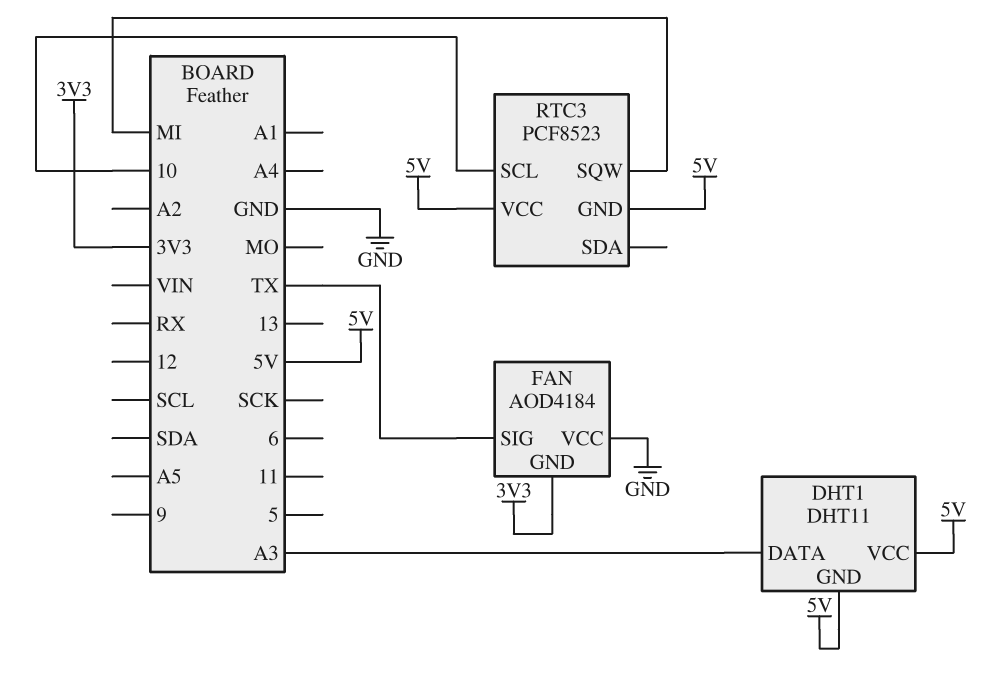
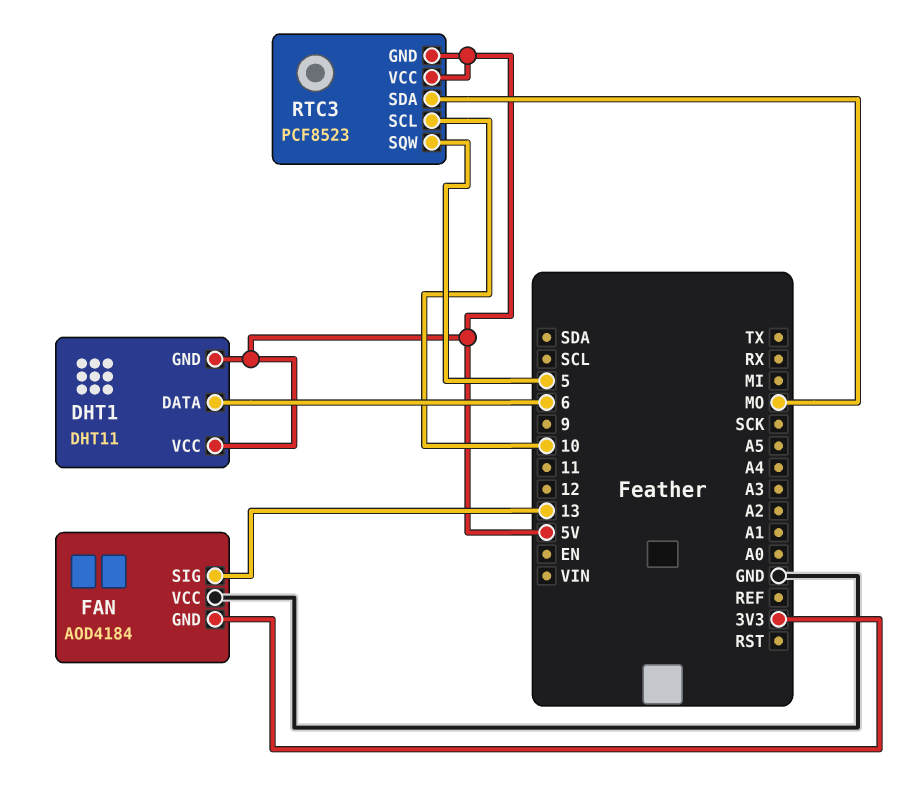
DHT1 pin DATA: A3 -> 6
FAN pin SIG: TX -> 13
RTC3 pin SDA: none -> MO
RTC3 pin SQW: MI -> 5

